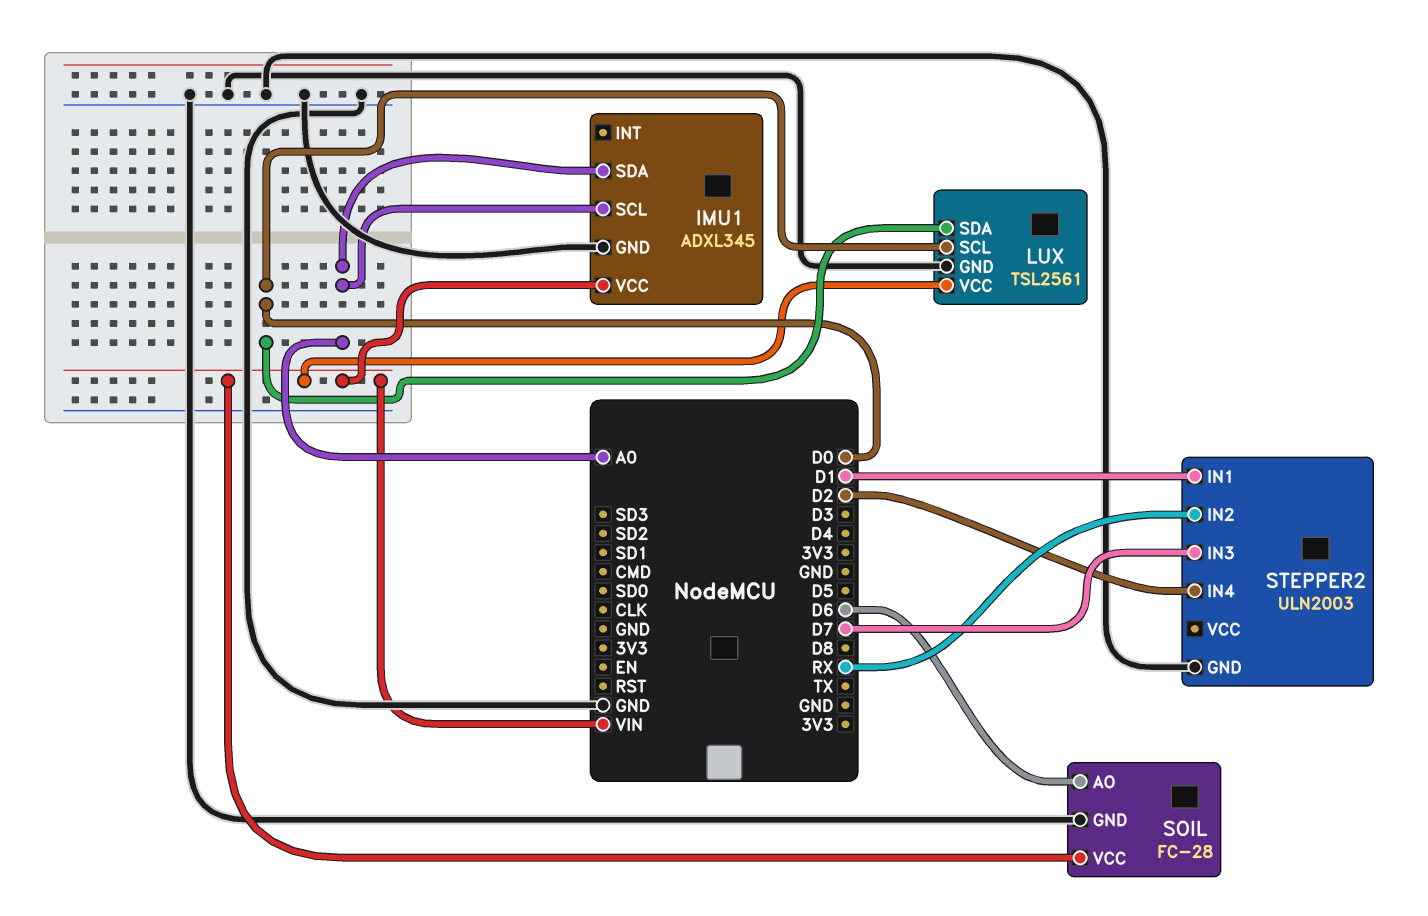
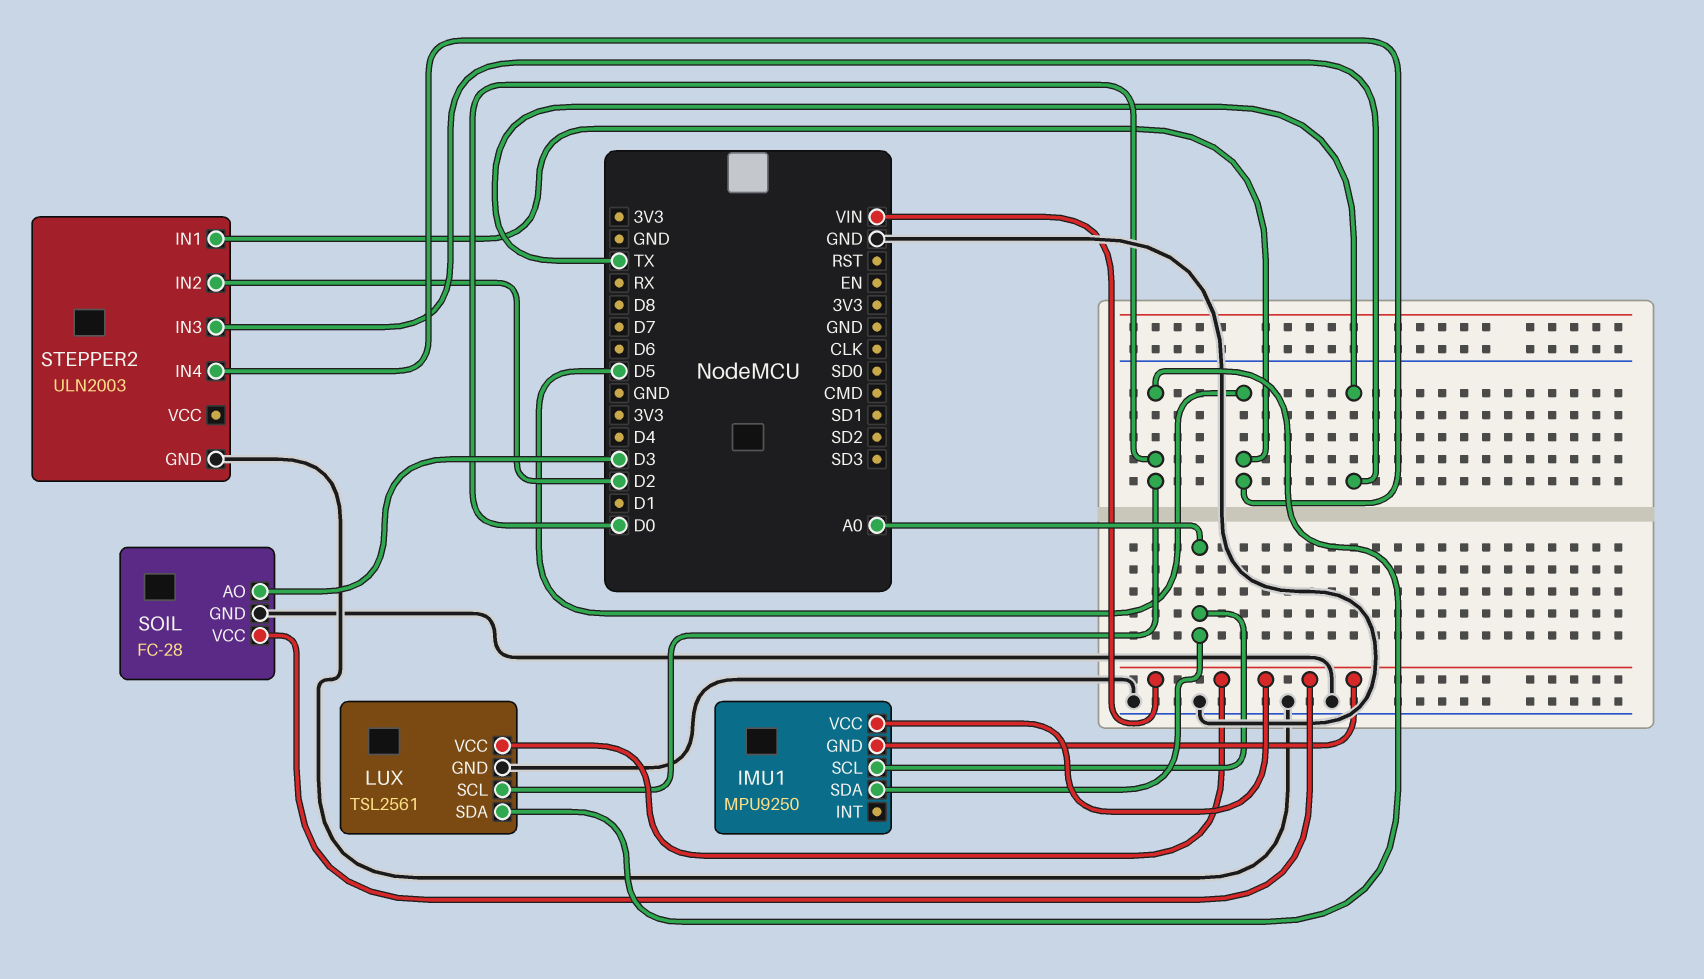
IMU1: ADXL345 -> MPU9250
IMU1 pin GND: GND -> VIN
SOIL pin AO: D6 -> D3
STEPPER2 pin IN1: D1 -> D5
STEPPER2 pin IN2: RX -> D2
STEPPER2 pin IN3: D7 -> TX
STEPPER2 pin IN4: D2 -> D5

